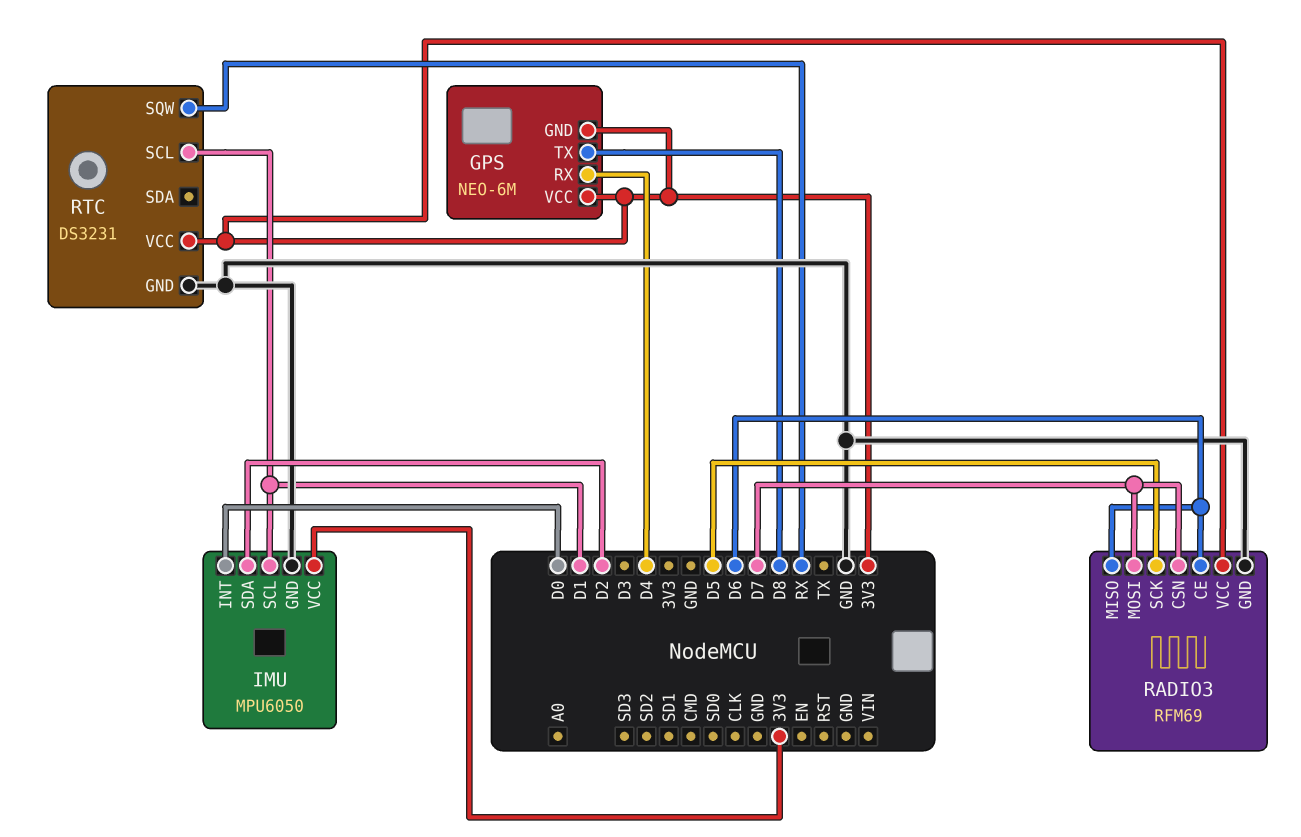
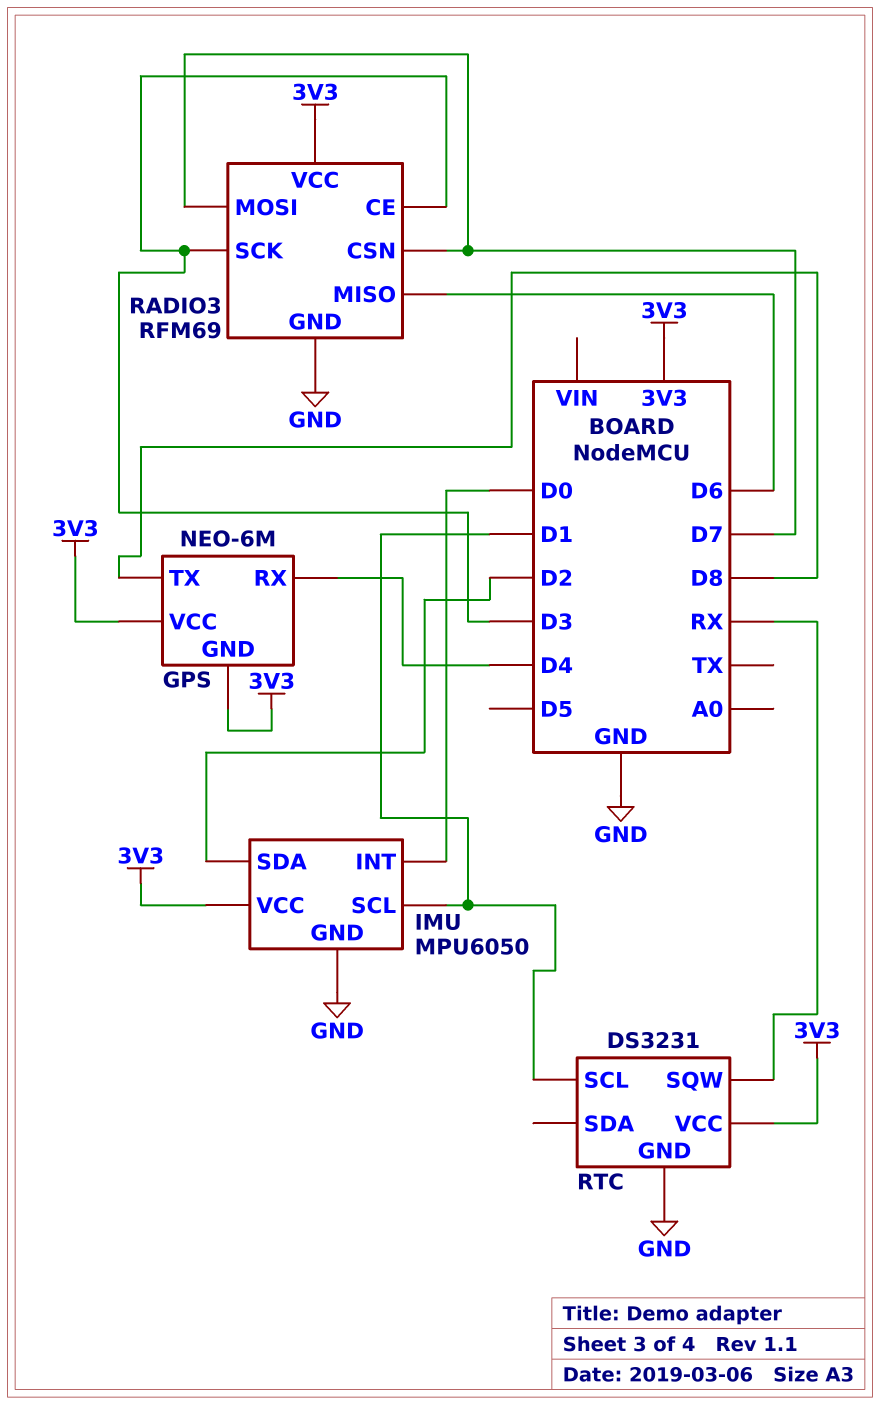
RADIO3 pin CE: D6 -> D3
RADIO3 pin SCK: D5 -> D3

